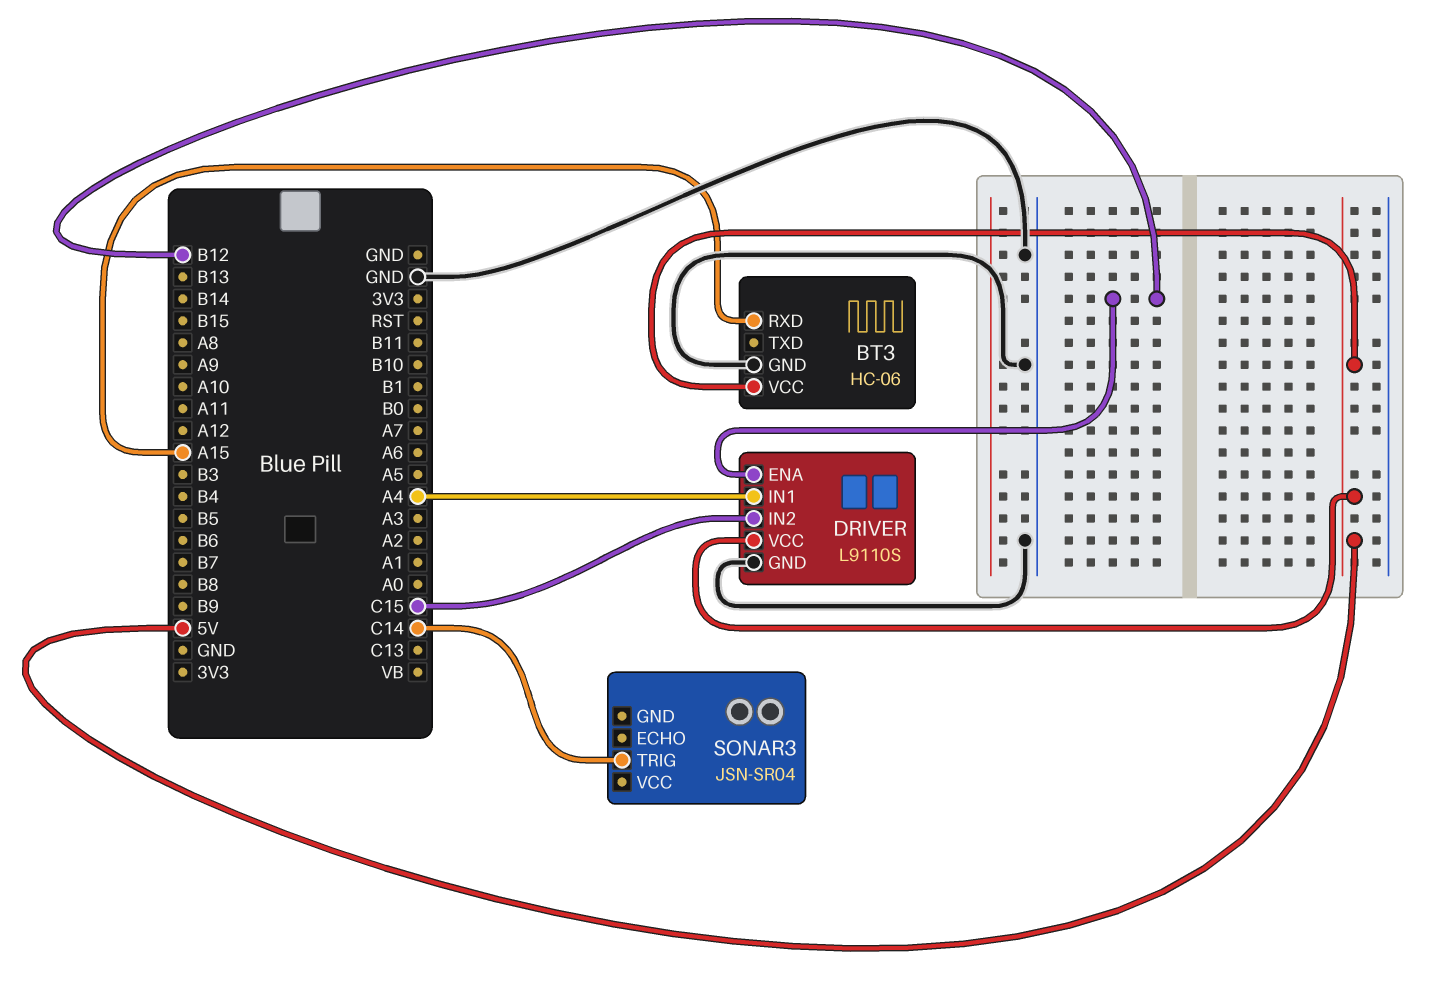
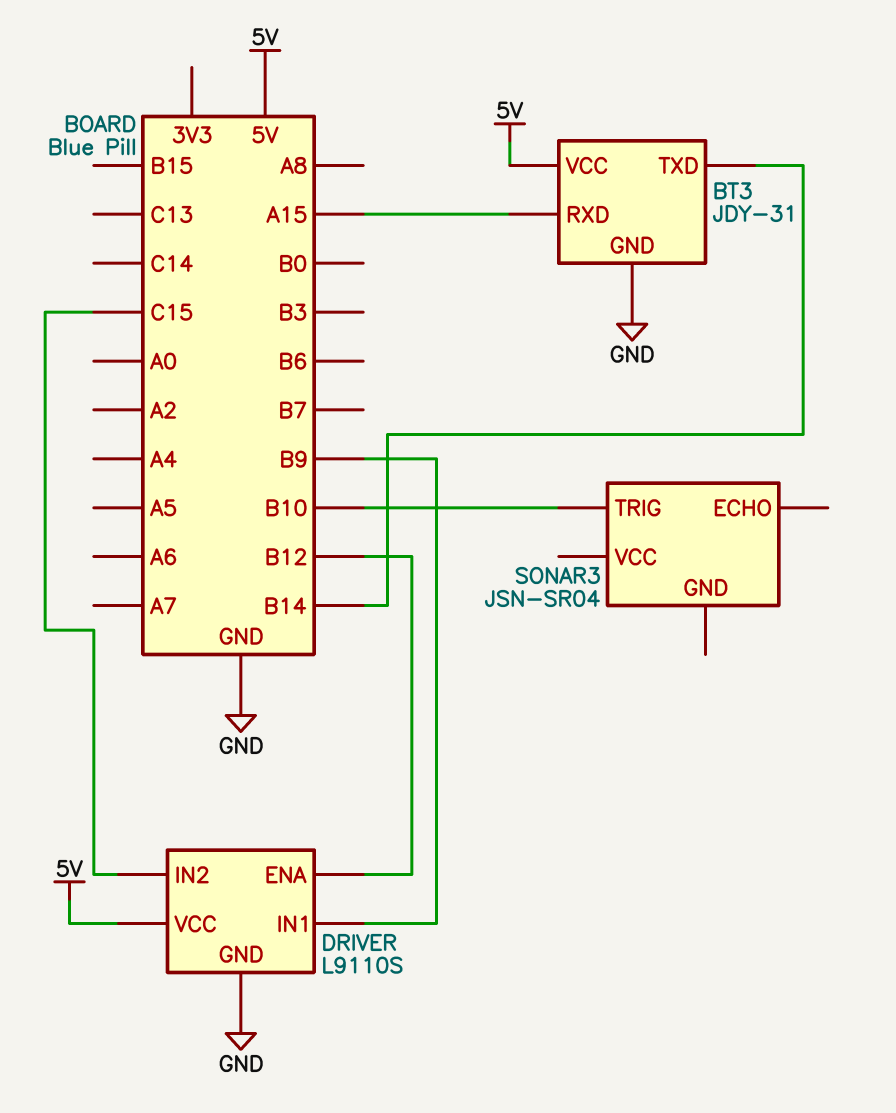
BT3: HC-06 -> JDY-31
BT3 pin TXD: none -> B14
DRIVER pin IN1: A4 -> B9
SONAR3 pin TRIG: C14 -> B10

